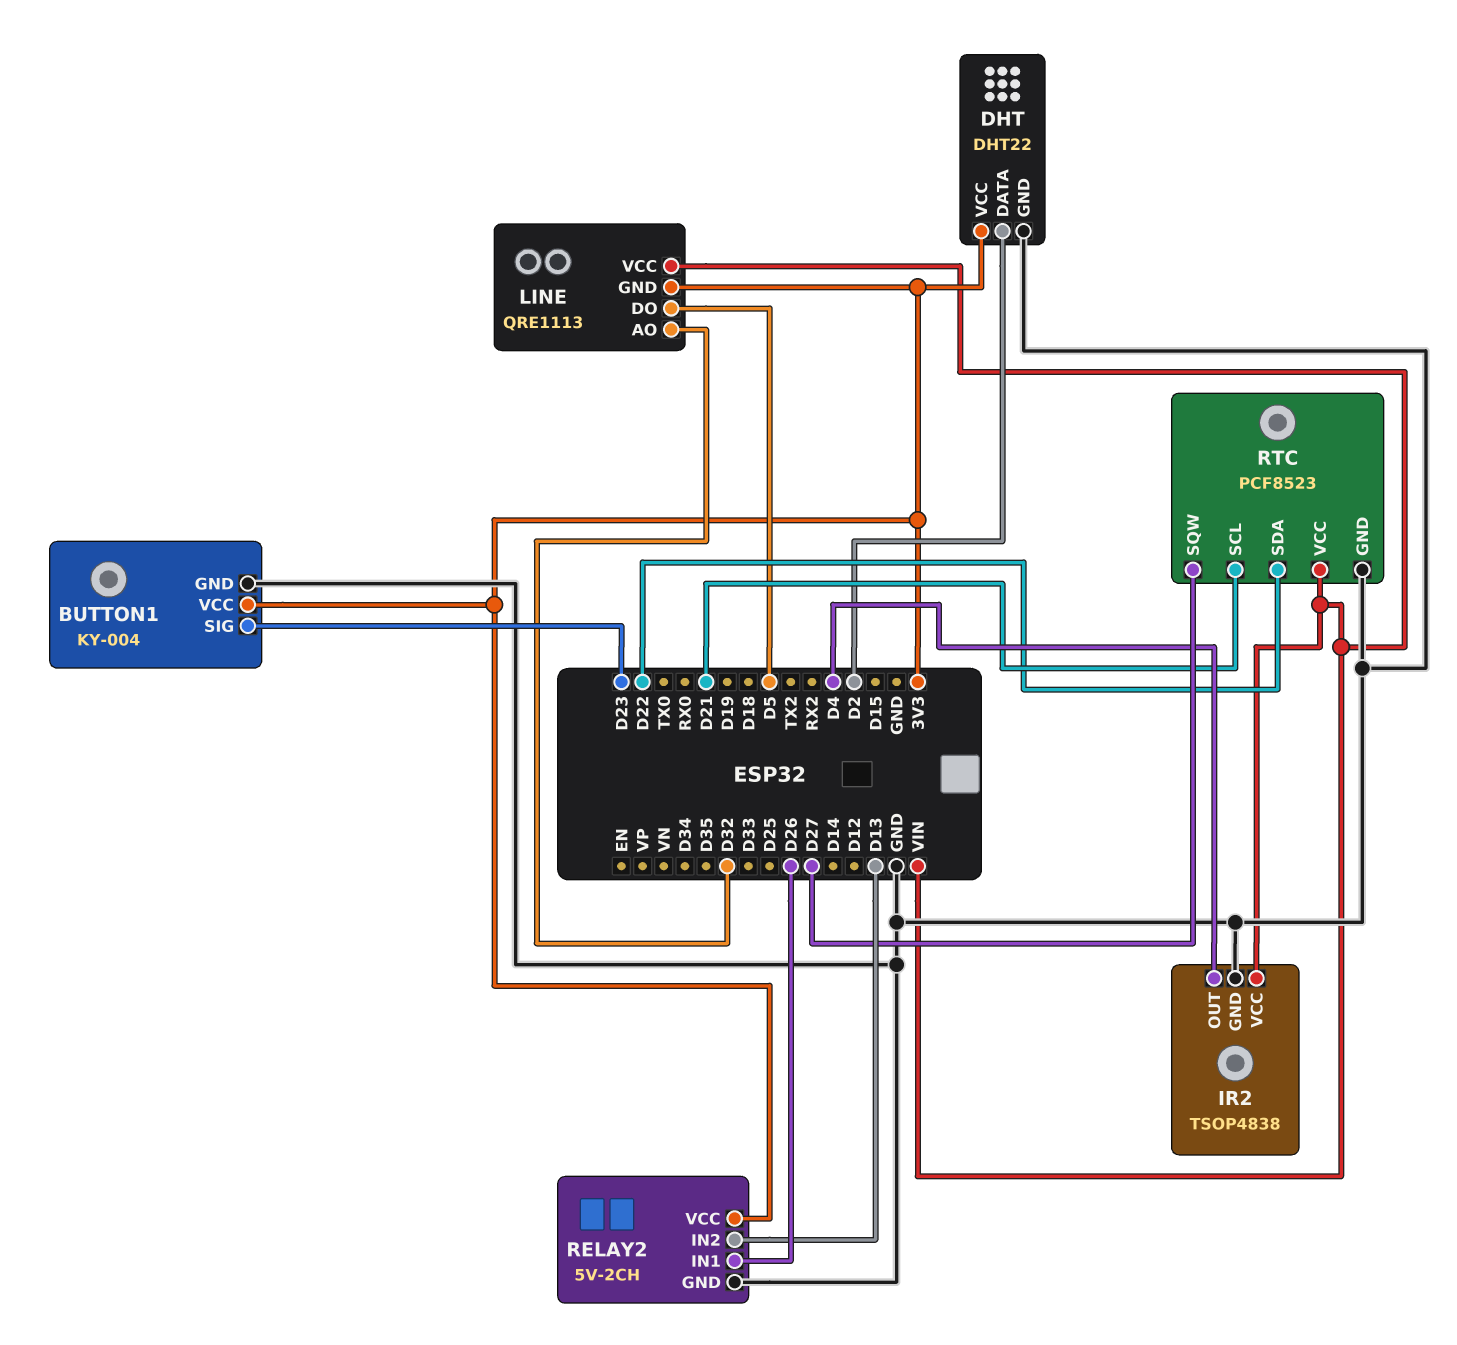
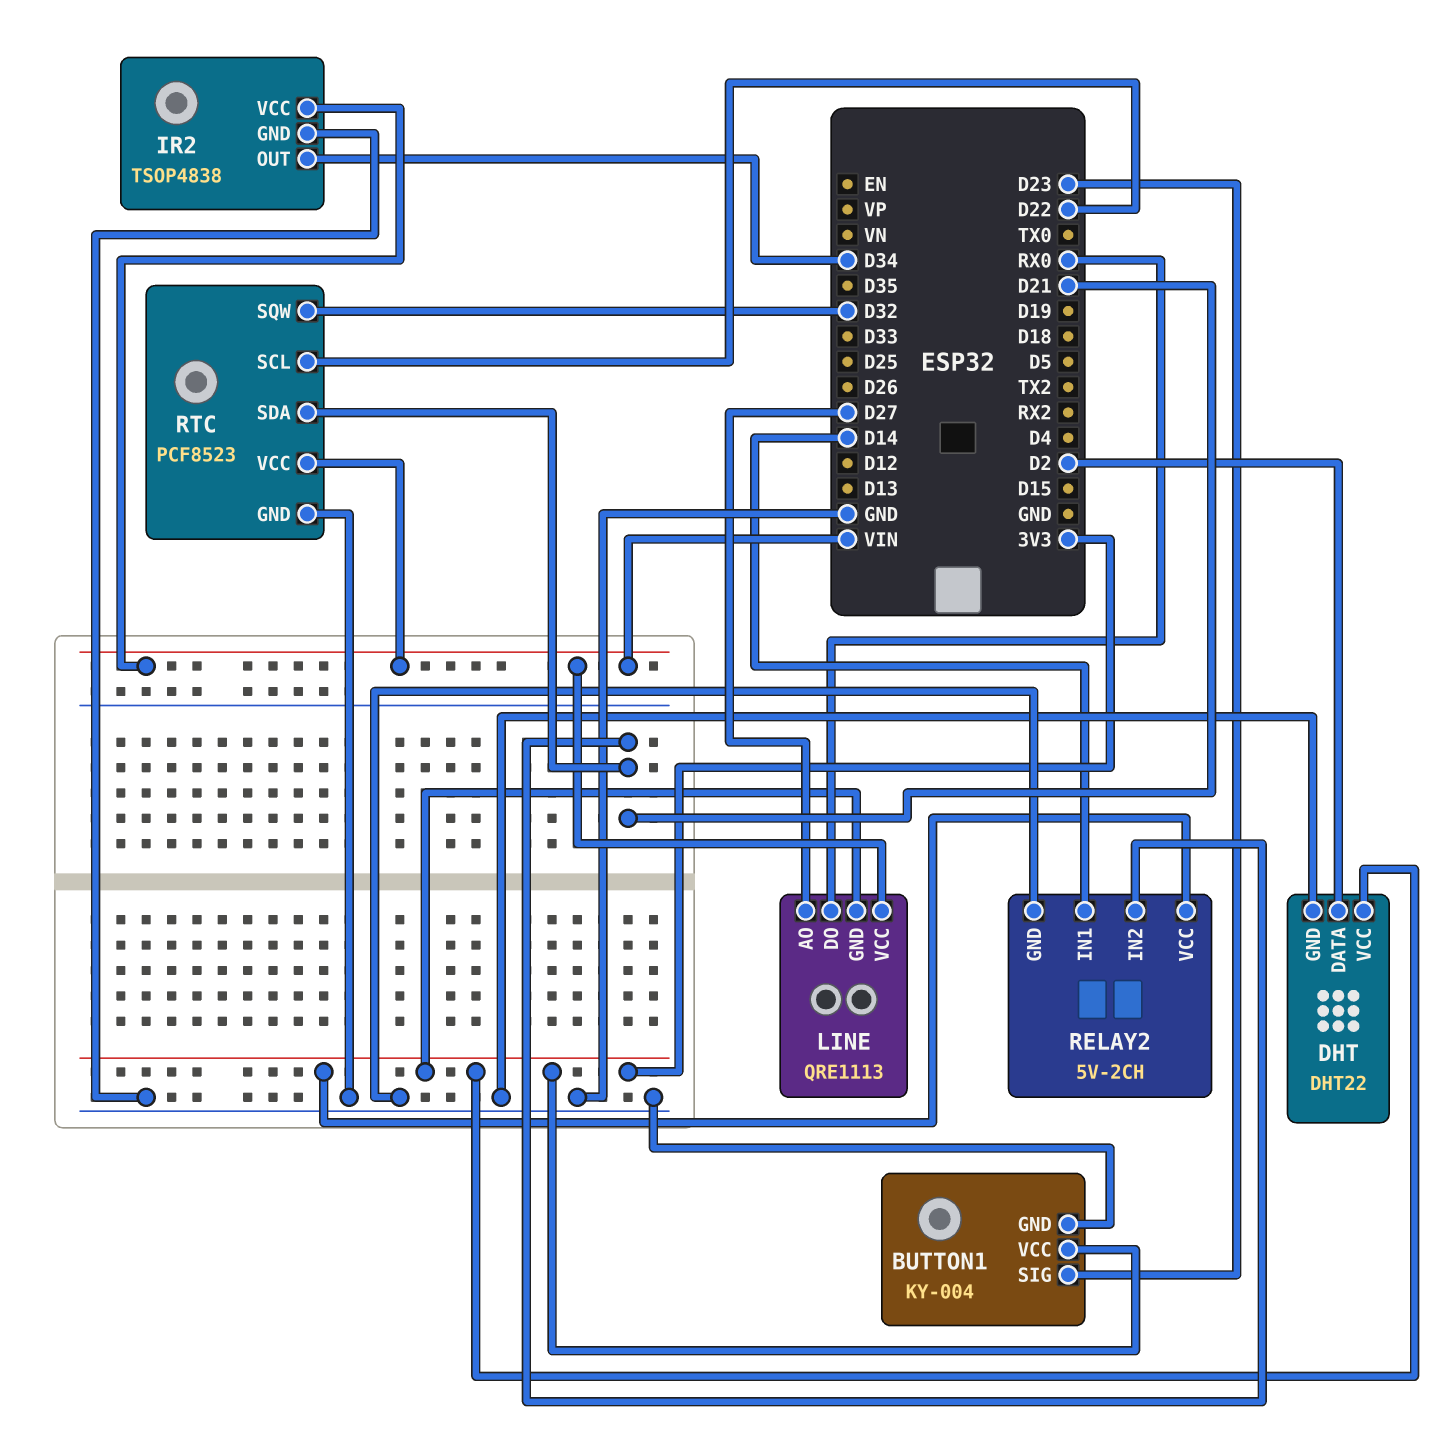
IR2 pin OUT: D4 -> D34
LINE pin AO: D32 -> D27
LINE pin DO: D5 -> RX0
RELAY2 pin IN1: D26 -> D14
RELAY2 pin IN2: D13 -> D21
RTC pin SCL: D21 -> D22
RTC pin SDA: D22 -> D21
RTC pin SQW: D27 -> D32

